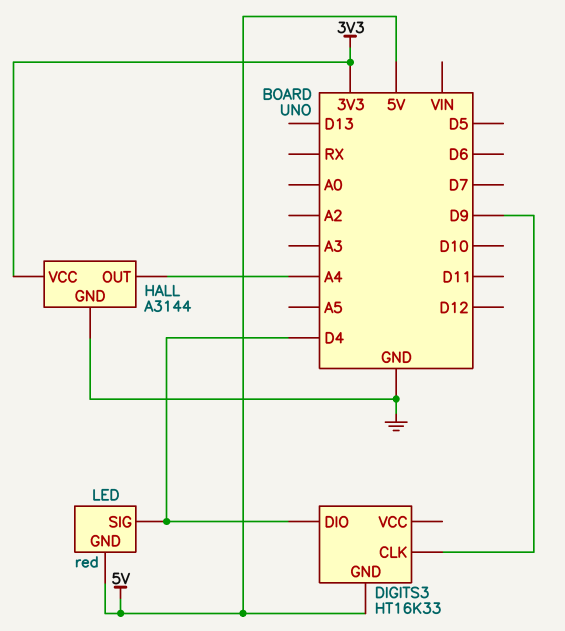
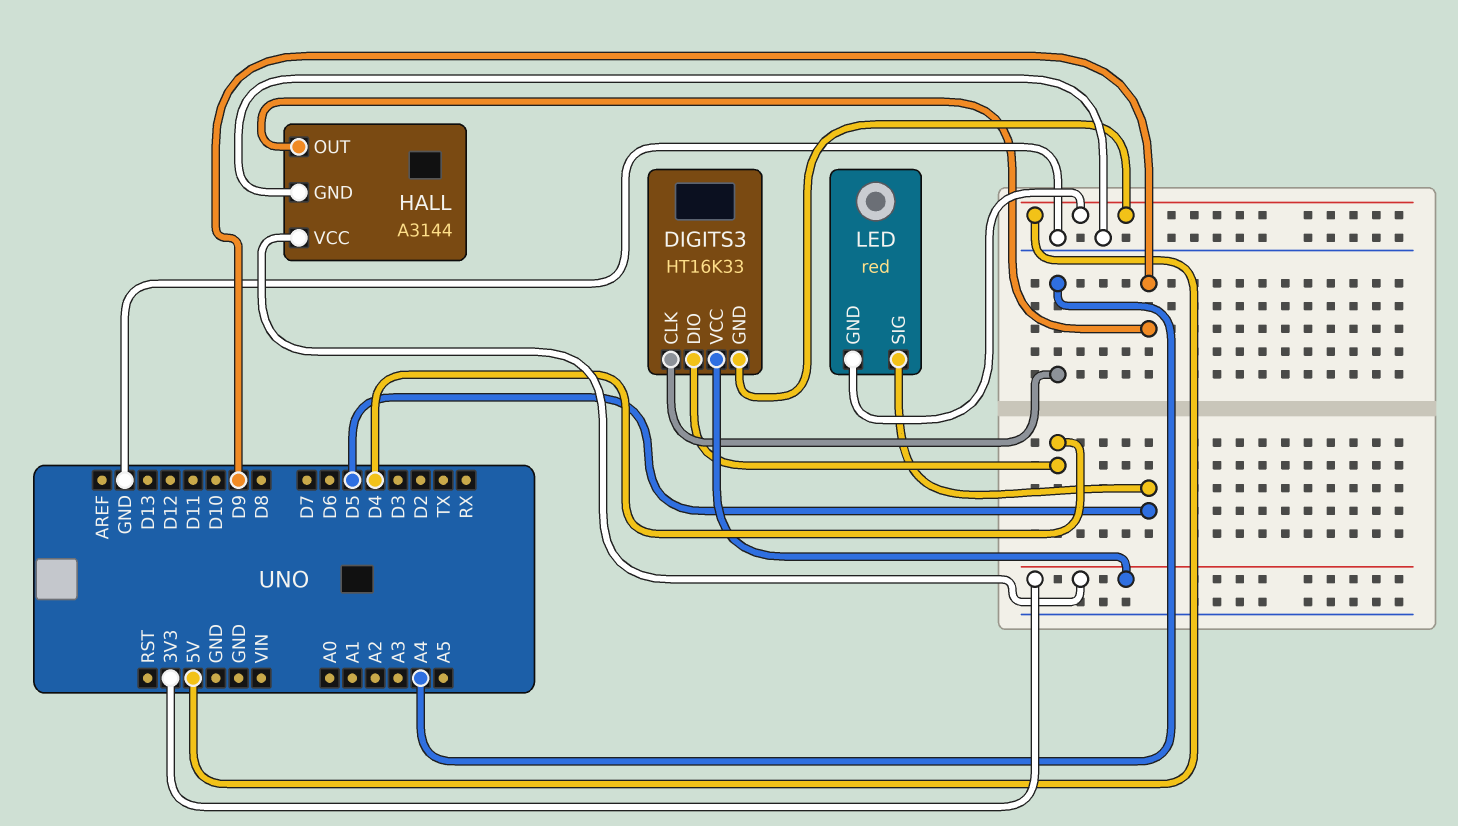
DIGITS3 pin CLK: D9 -> A4
DIGITS3 pin VCC: none -> 3V3
HALL pin OUT: A4 -> D9
LED pin SIG: D4 -> D5

